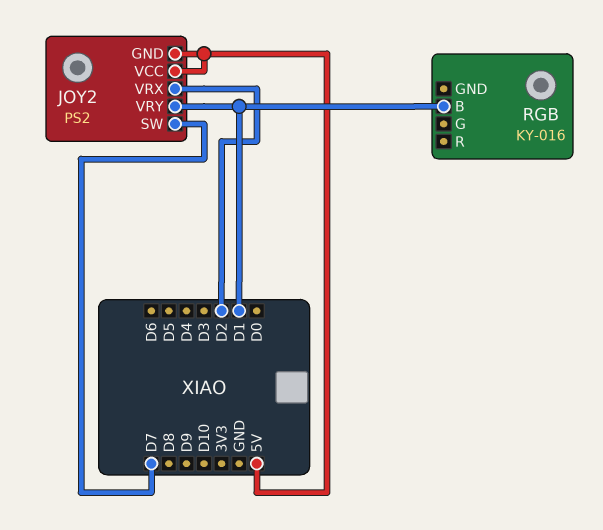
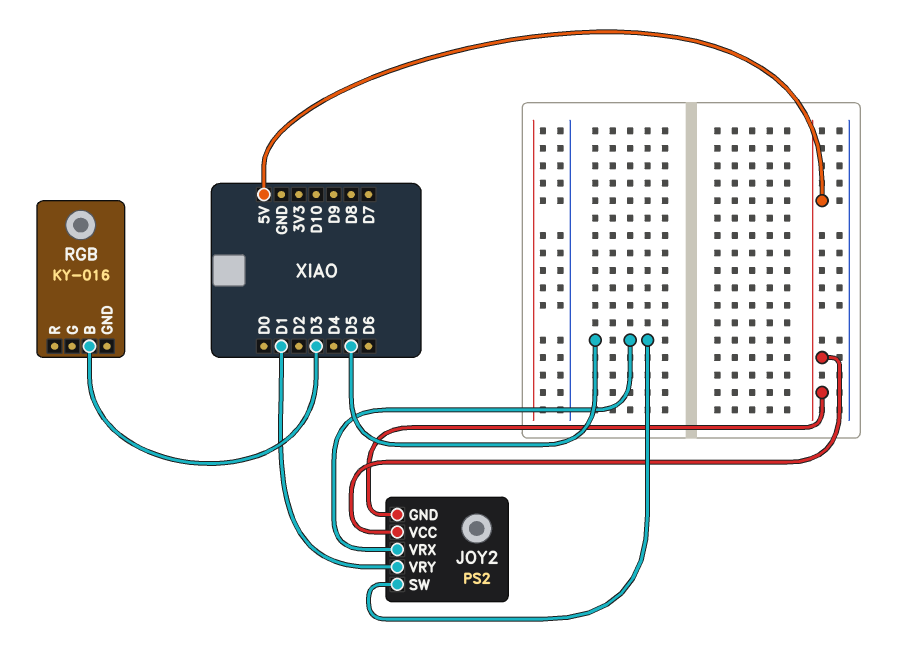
JOY2 pin SW: D7 -> D5
JOY2 pin VRX: D2 -> D5
RGB pin B: D1 -> D3

